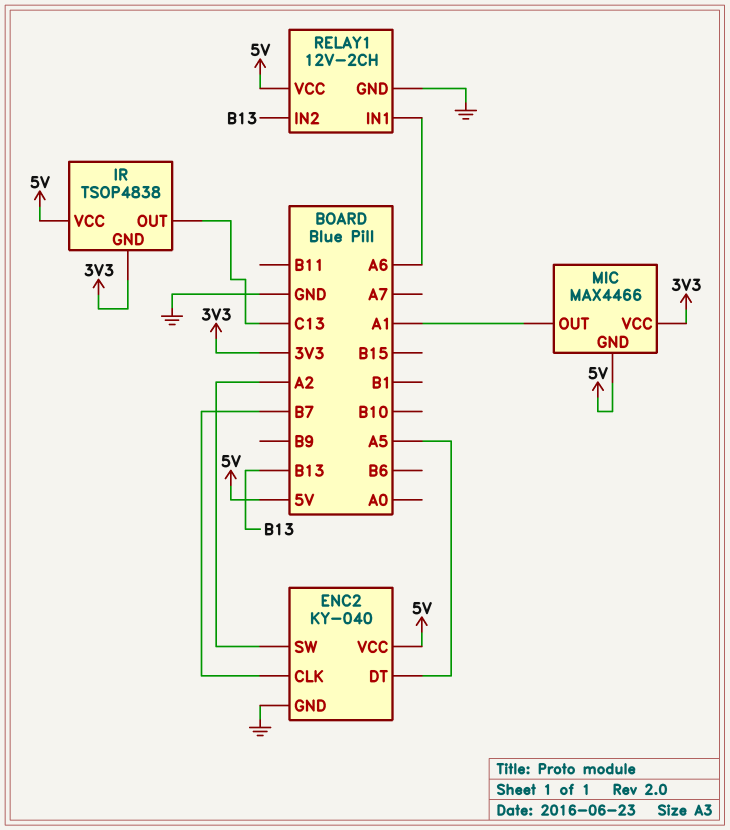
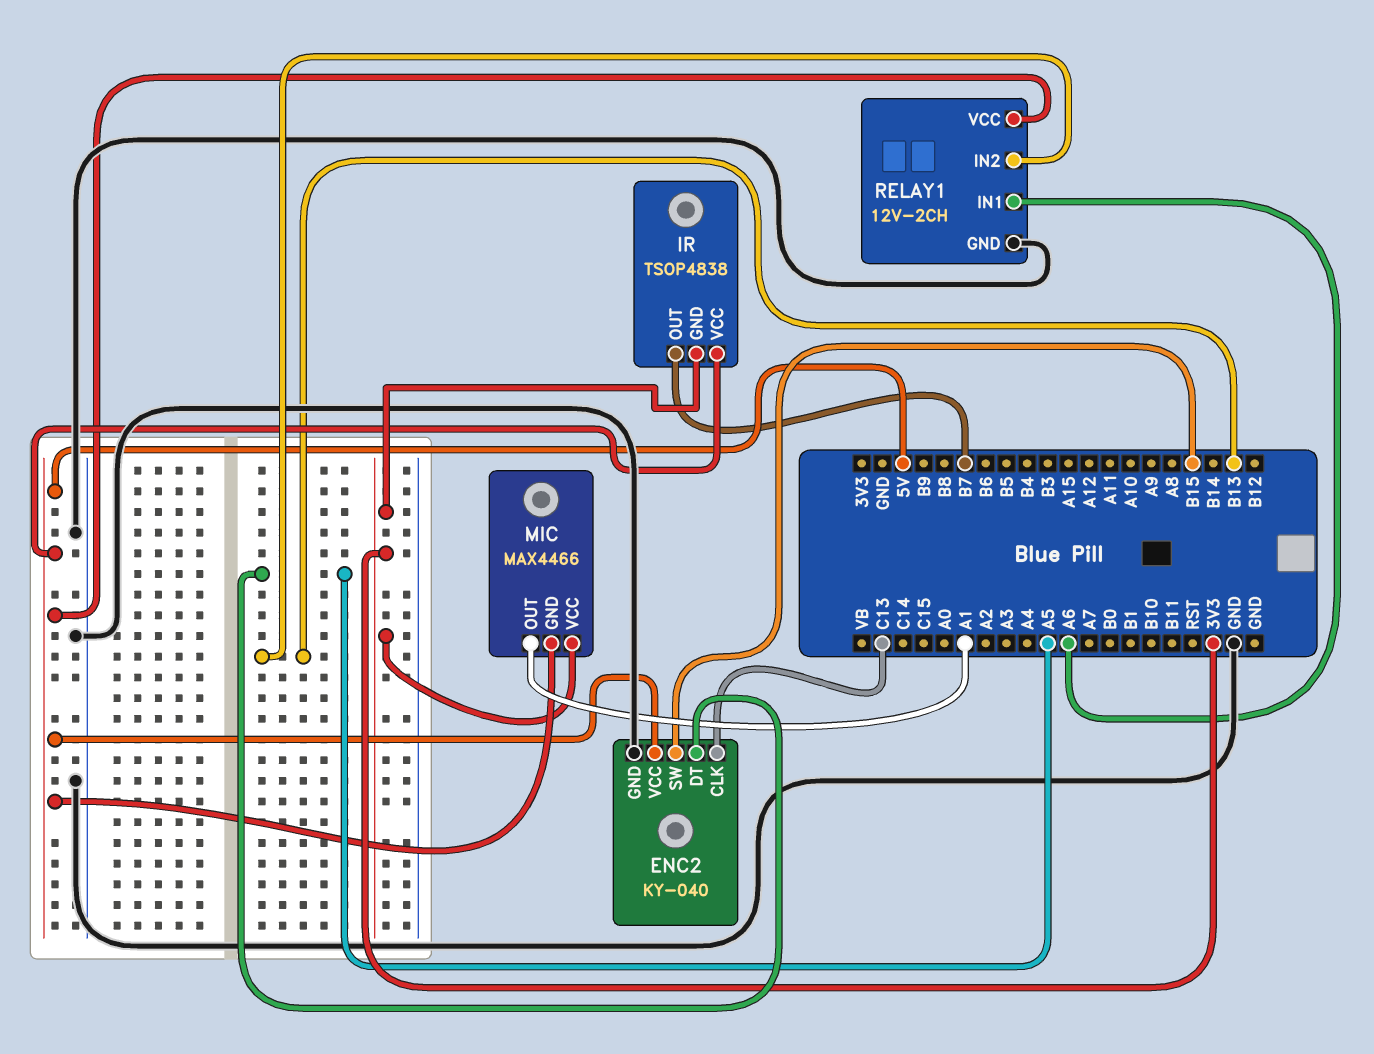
ENC2 pin CLK: B7 -> C13
ENC2 pin SW: A2 -> B15
IR pin OUT: C13 -> B7

